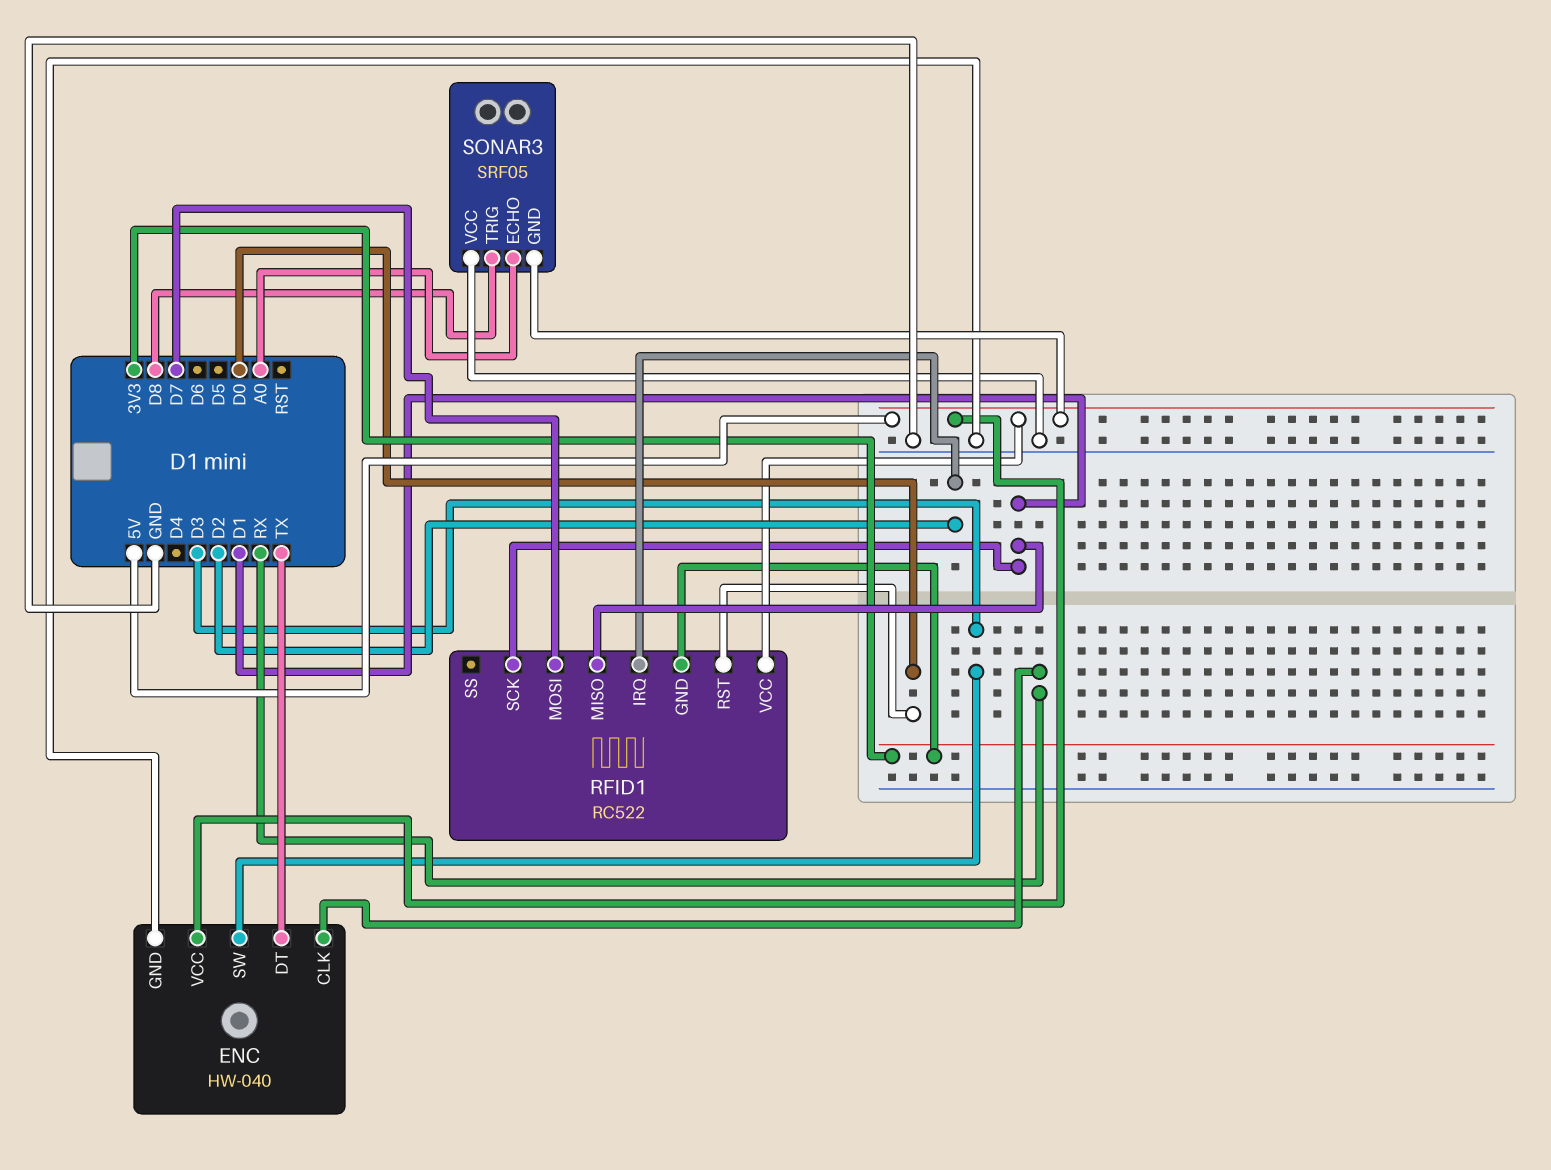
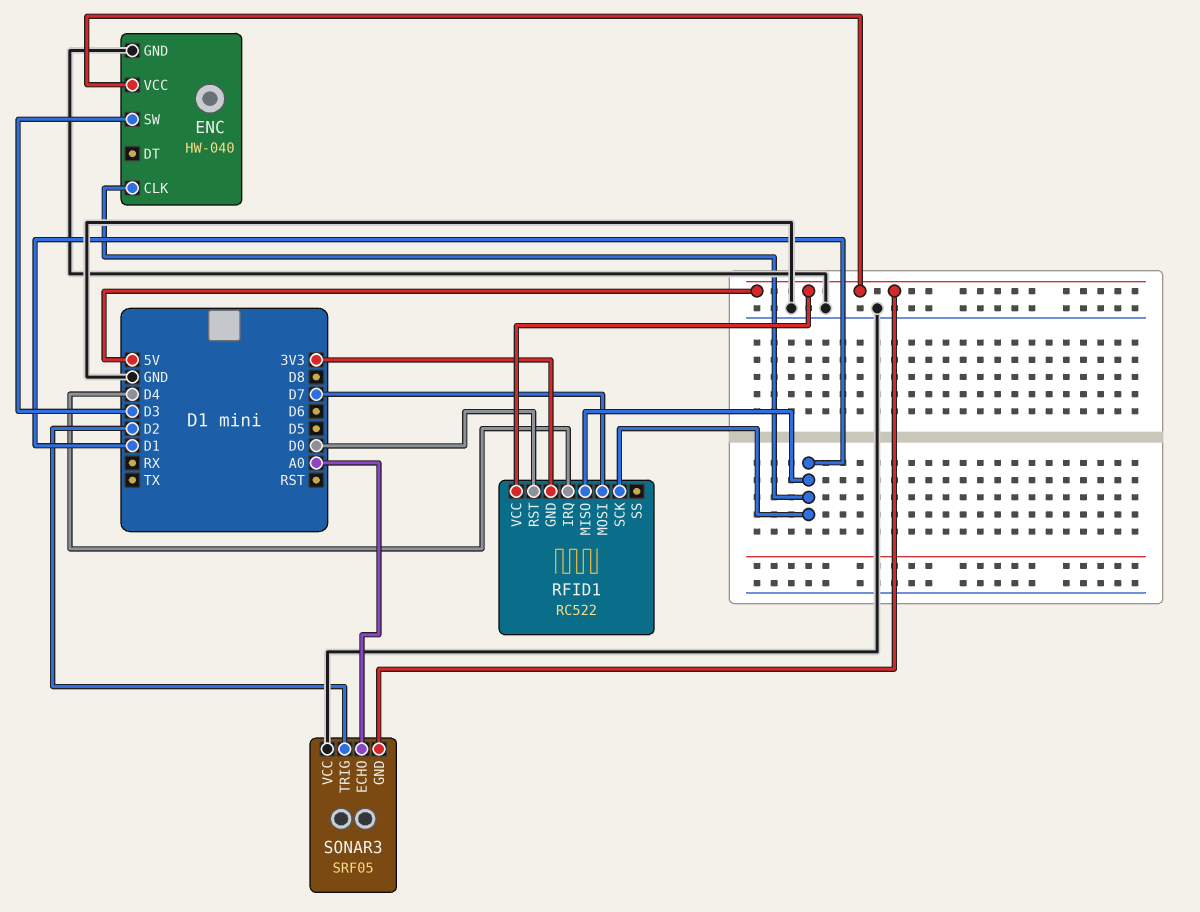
ENC pin CLK: RX -> D1
ENC pin DT: TX -> none
RFID1 pin IRQ: D2 -> D4
SONAR3 pin TRIG: D8 -> D2

